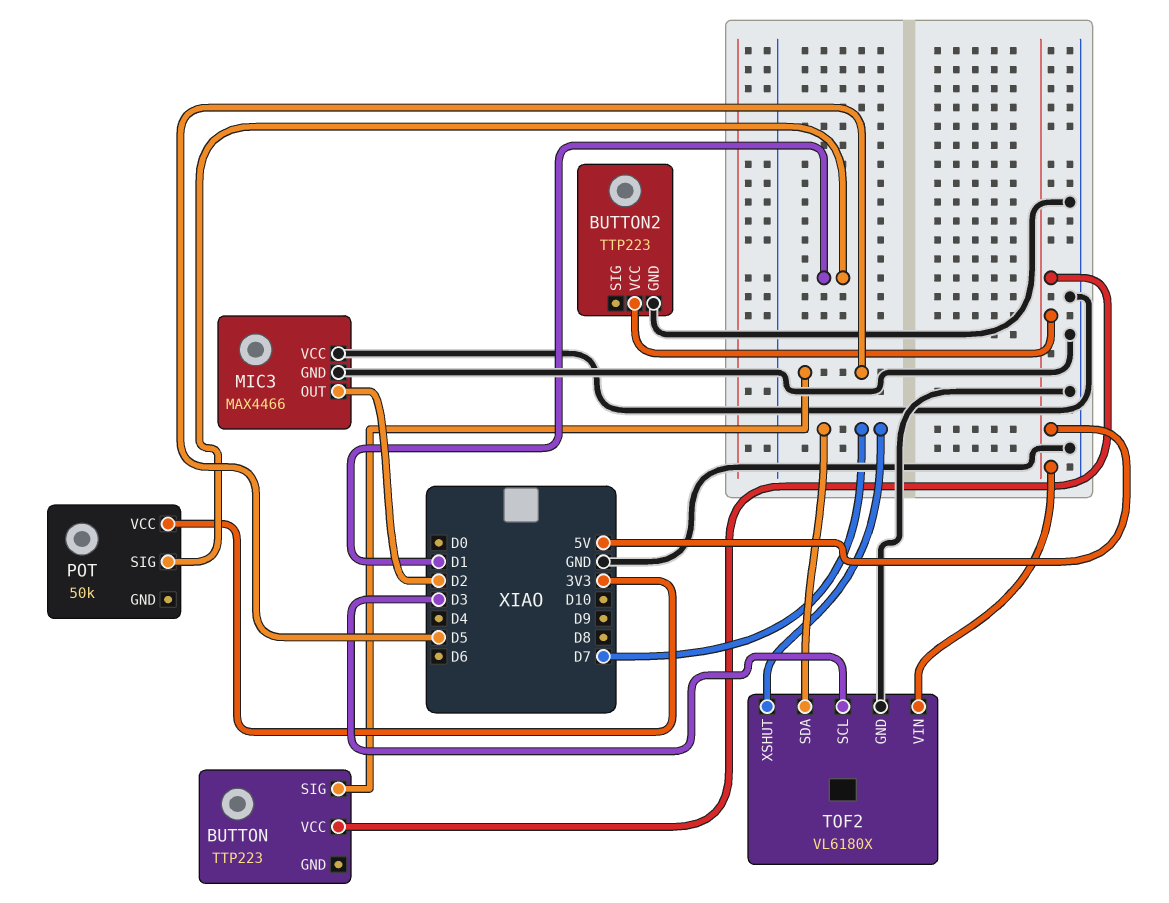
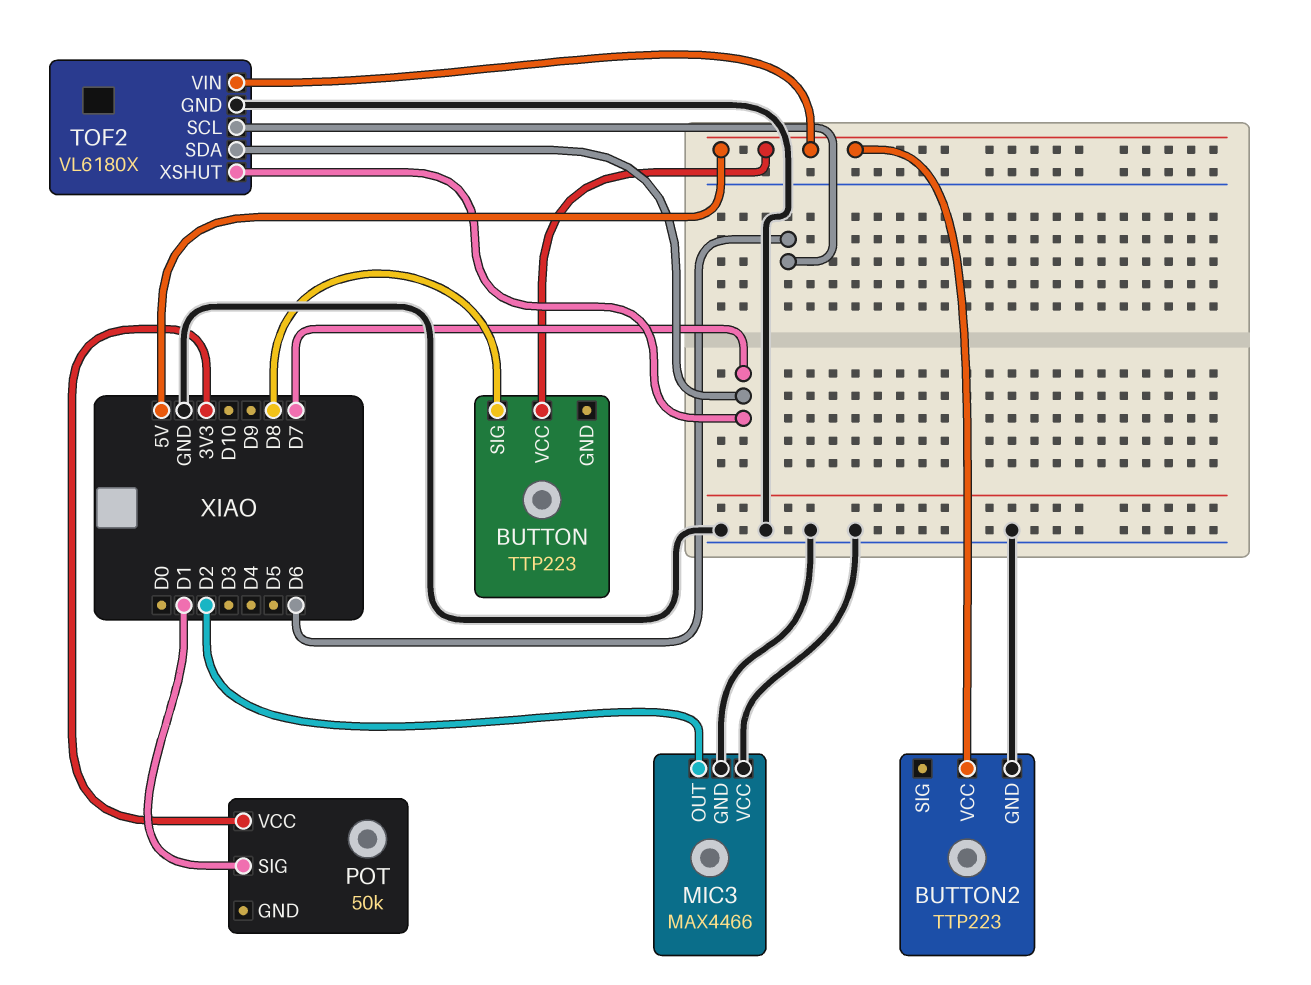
BUTTON pin SIG: D5 -> D8
TOF2 pin SCL: D3 -> D6

